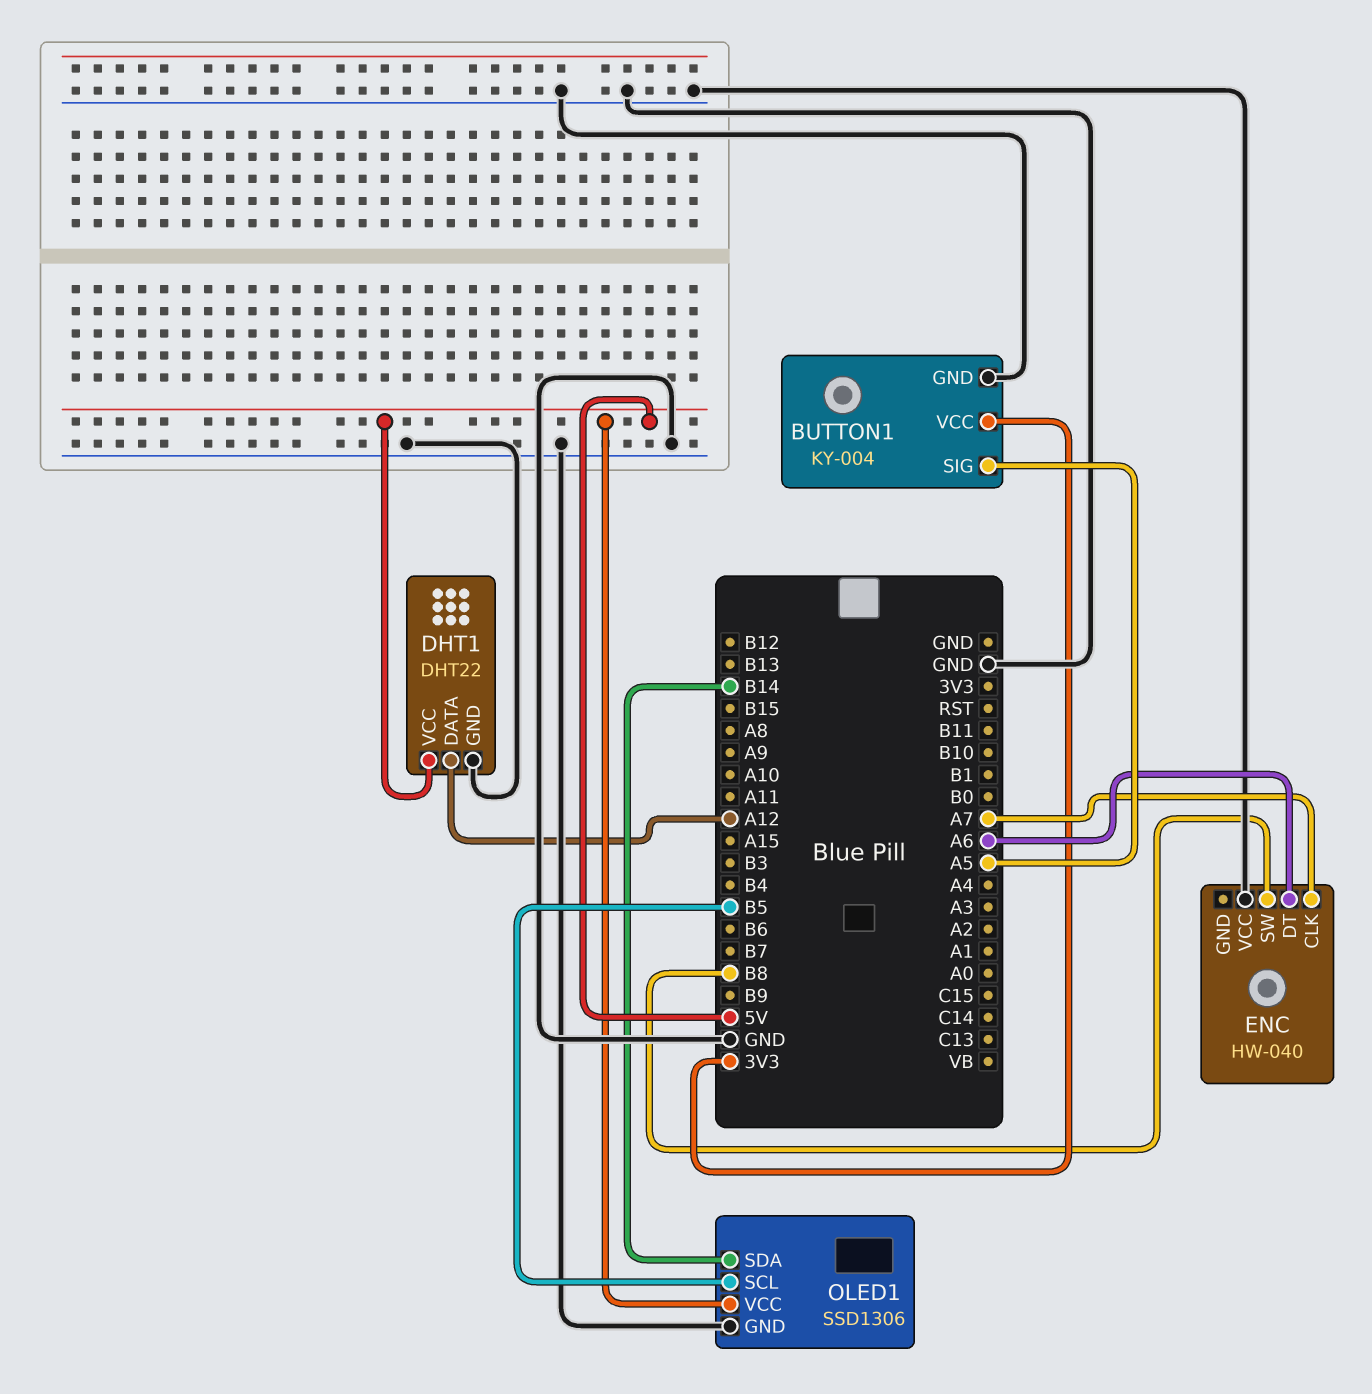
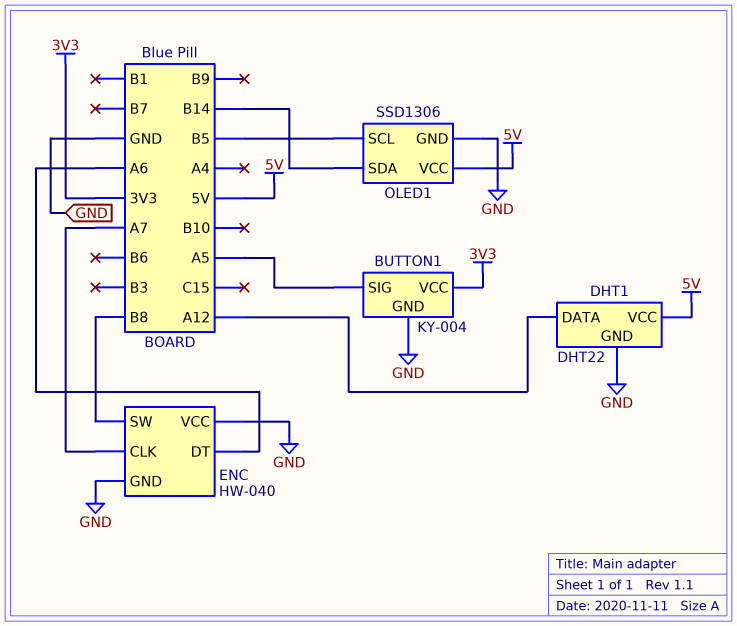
ENC pin GND: none -> GND

